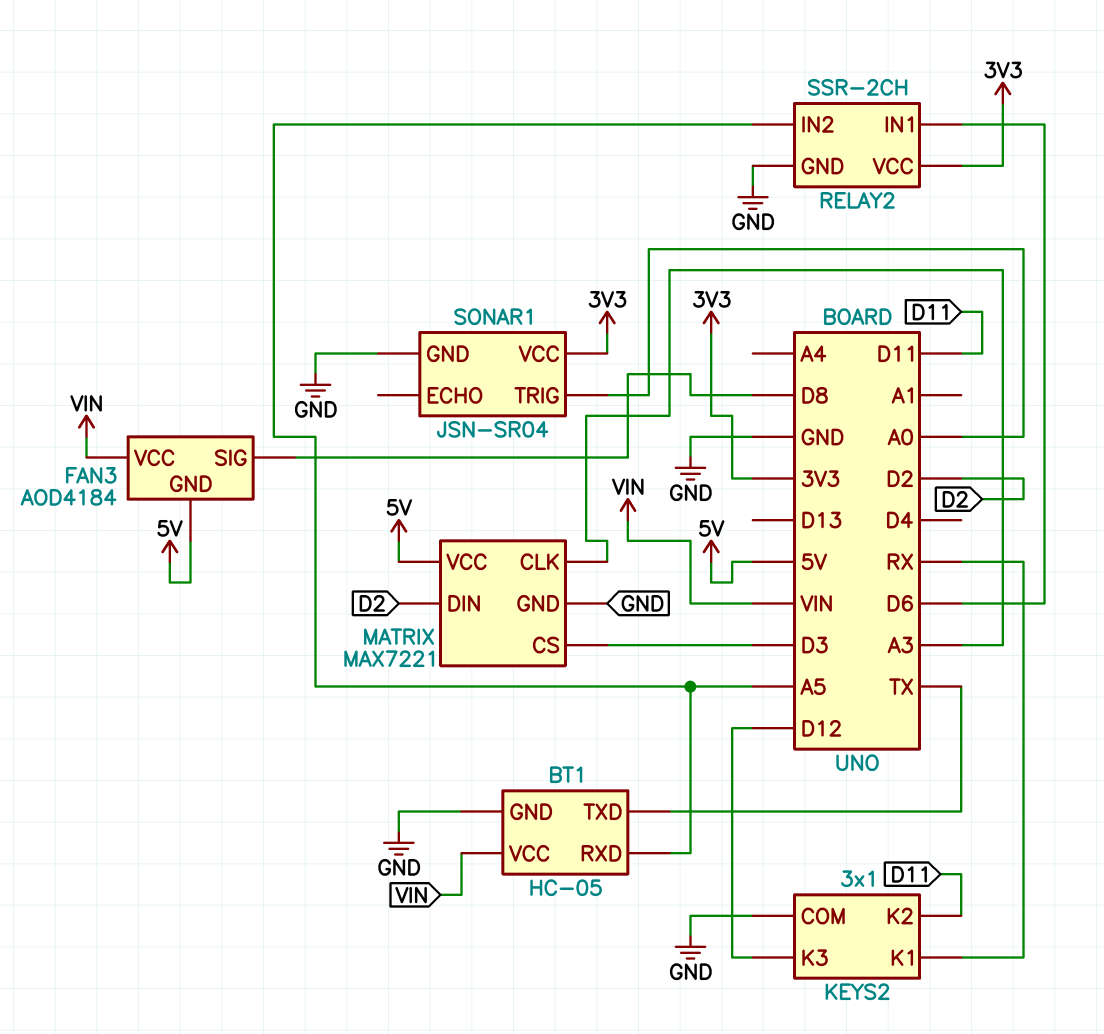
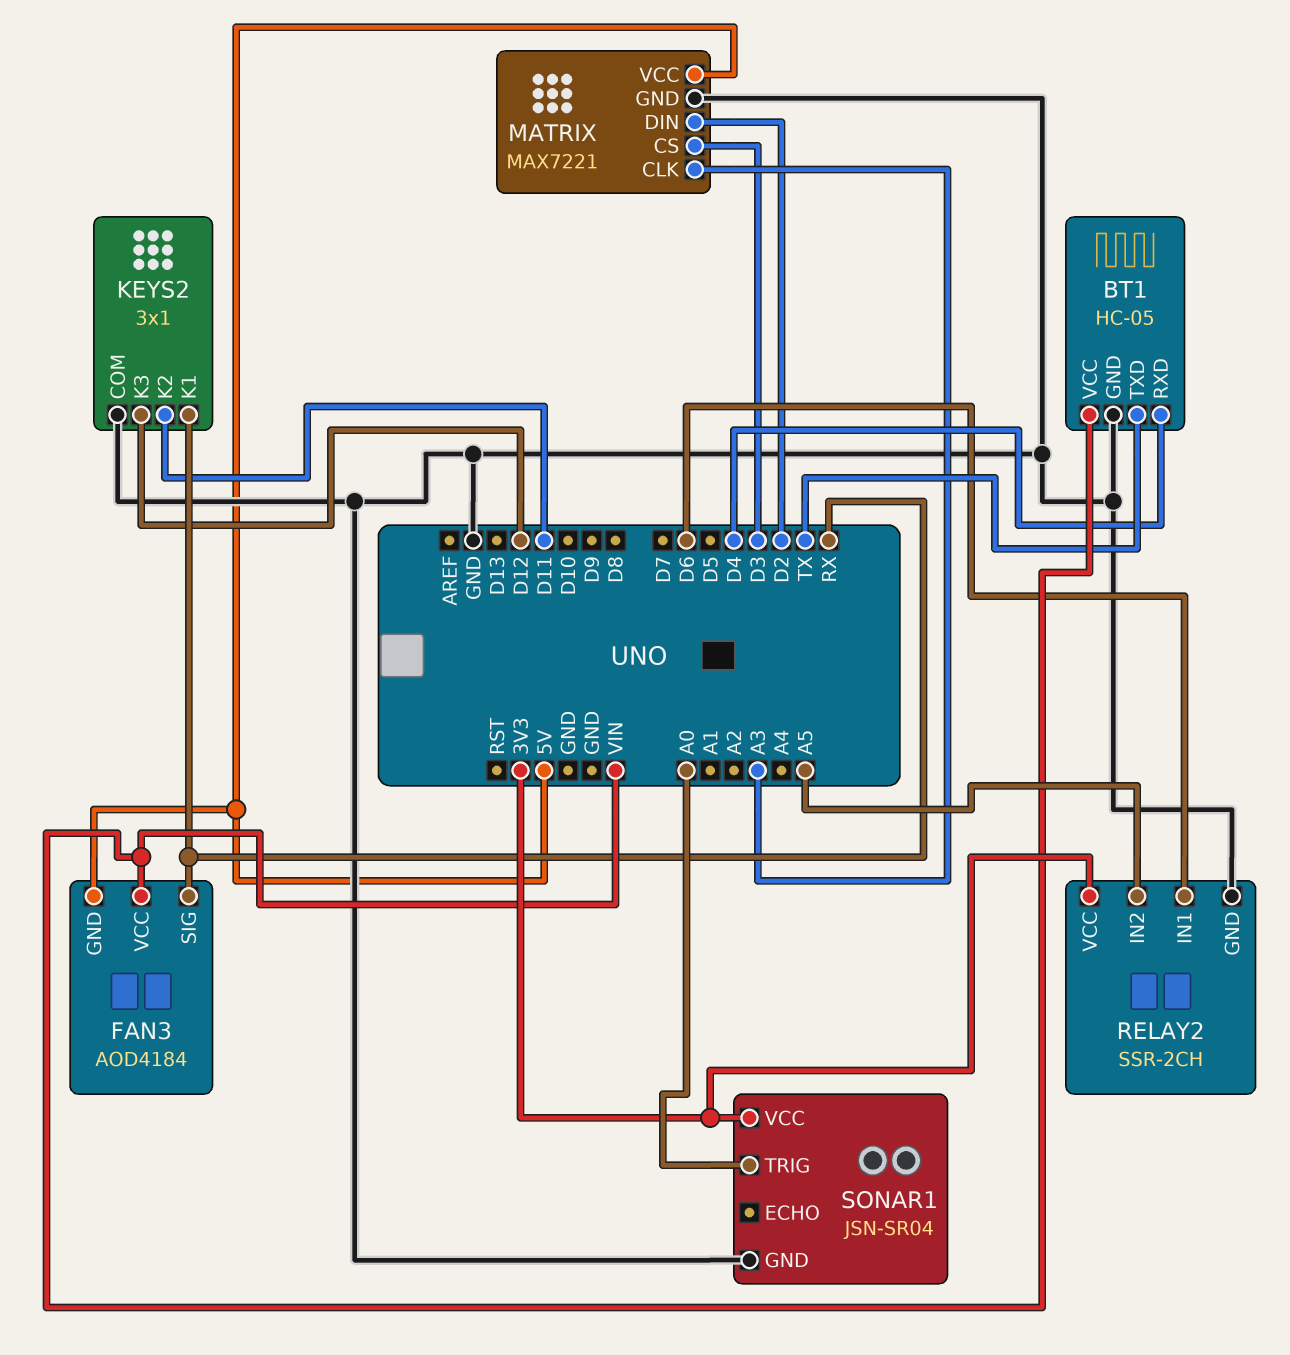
BT1 pin RXD: A5 -> D4
FAN3 pin SIG: D8 -> RX

